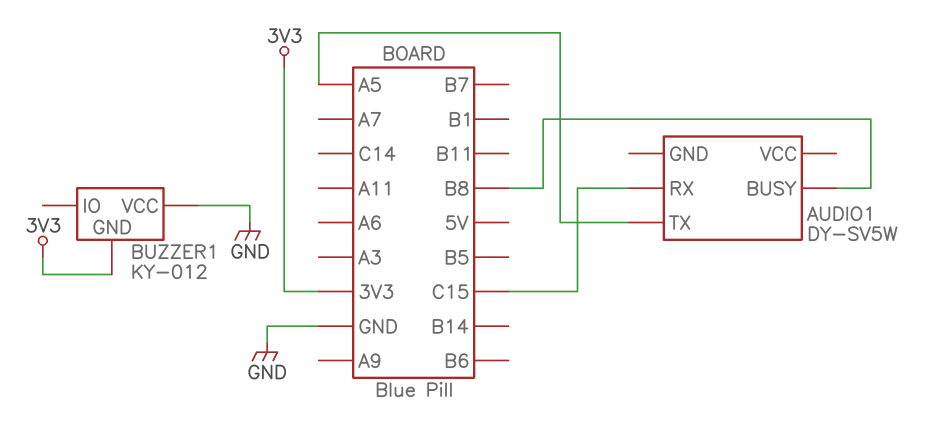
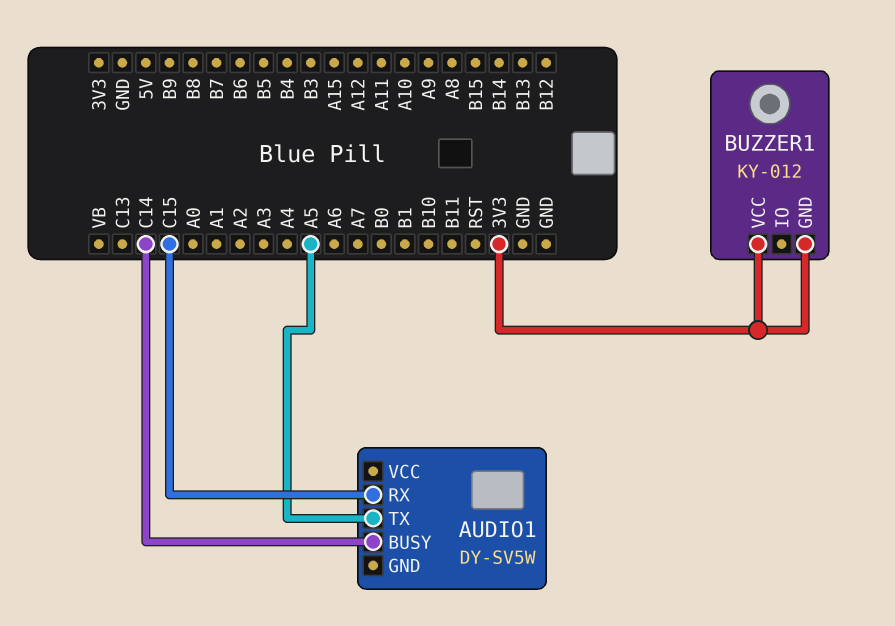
AUDIO1 pin BUSY: B8 -> C14
BUZZER1 pin VCC: GND -> 3V3

